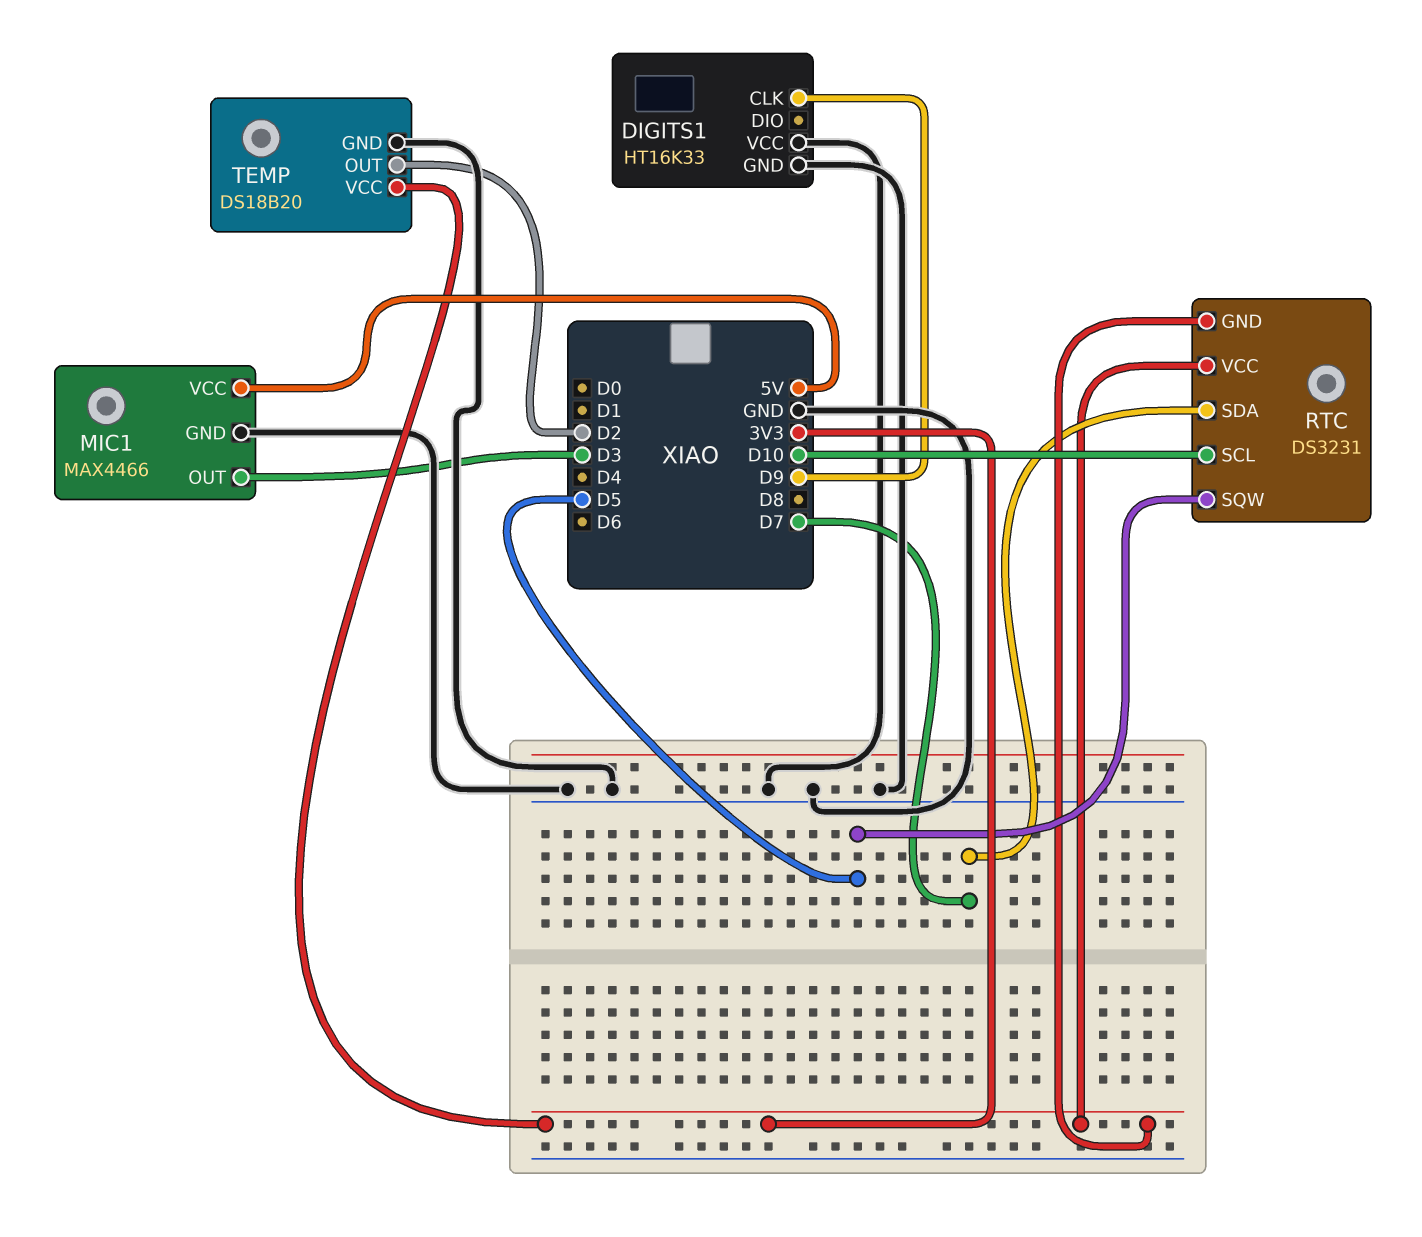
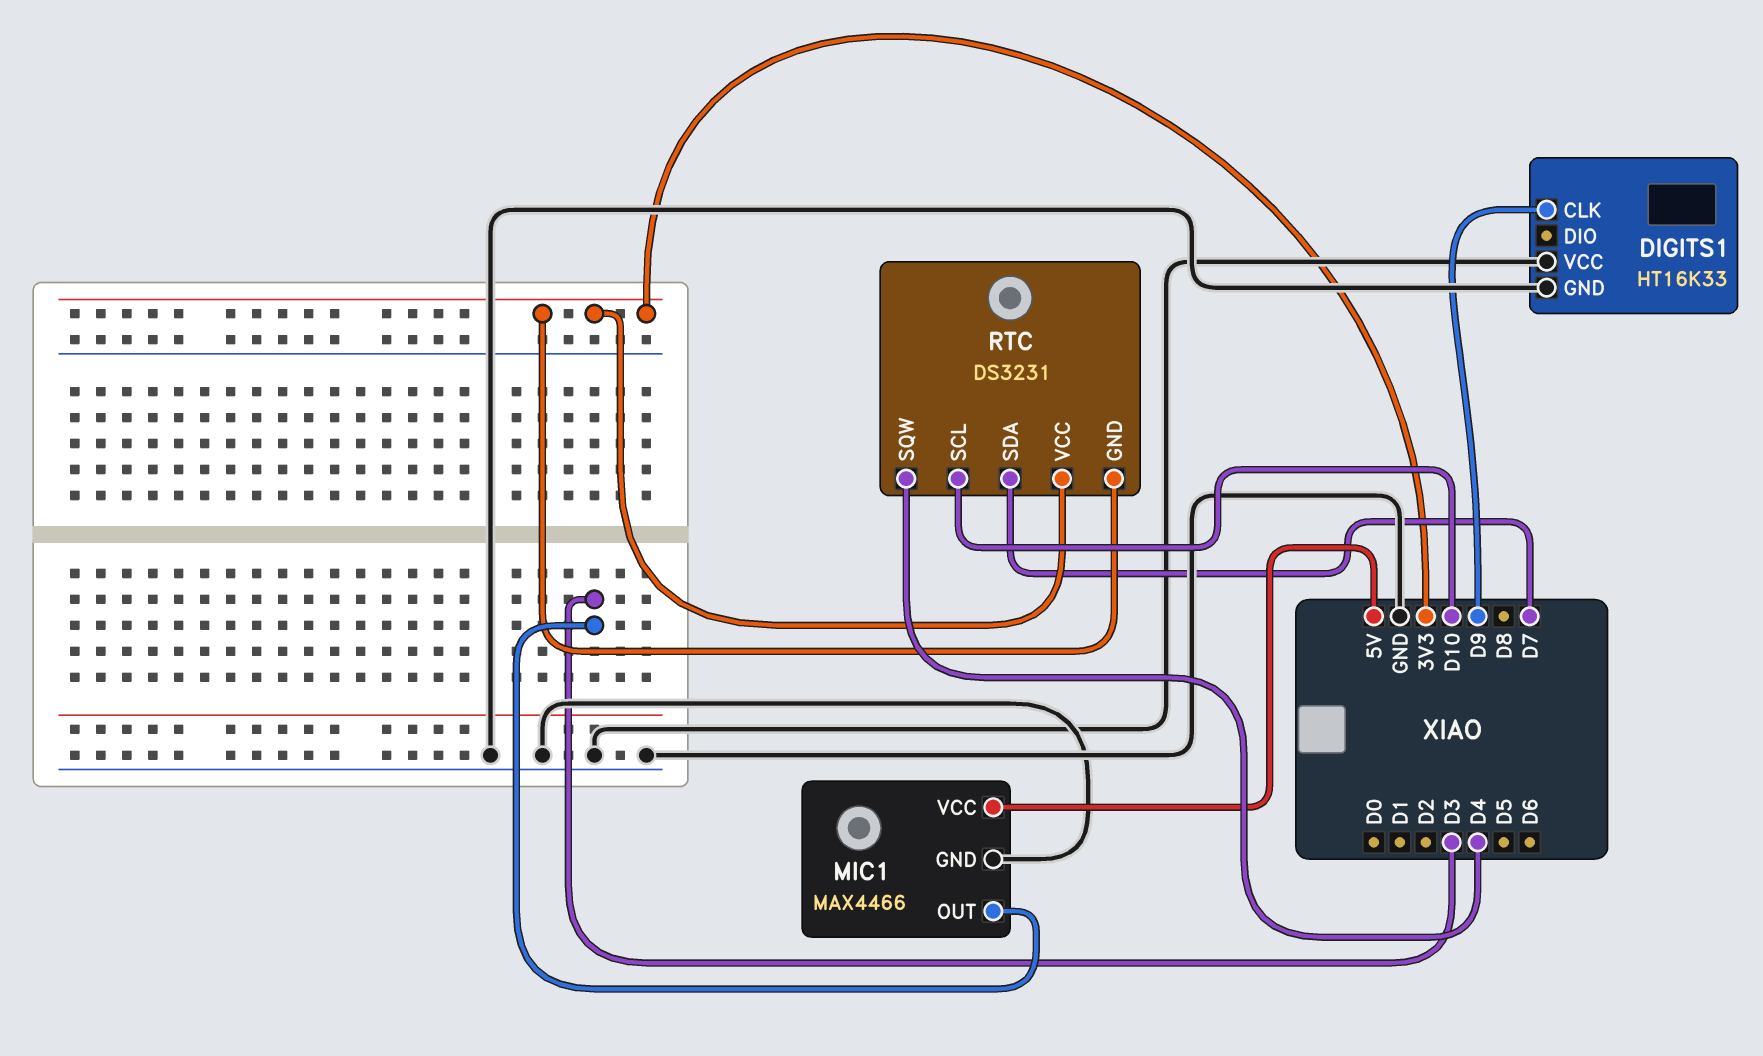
RTC pin SQW: D5 -> D4
TEMP: DS18B20 -> none
TEMP pin GND: GND -> none
TEMP pin OUT: D2 -> none
TEMP pin VCC: 3V3 -> none

